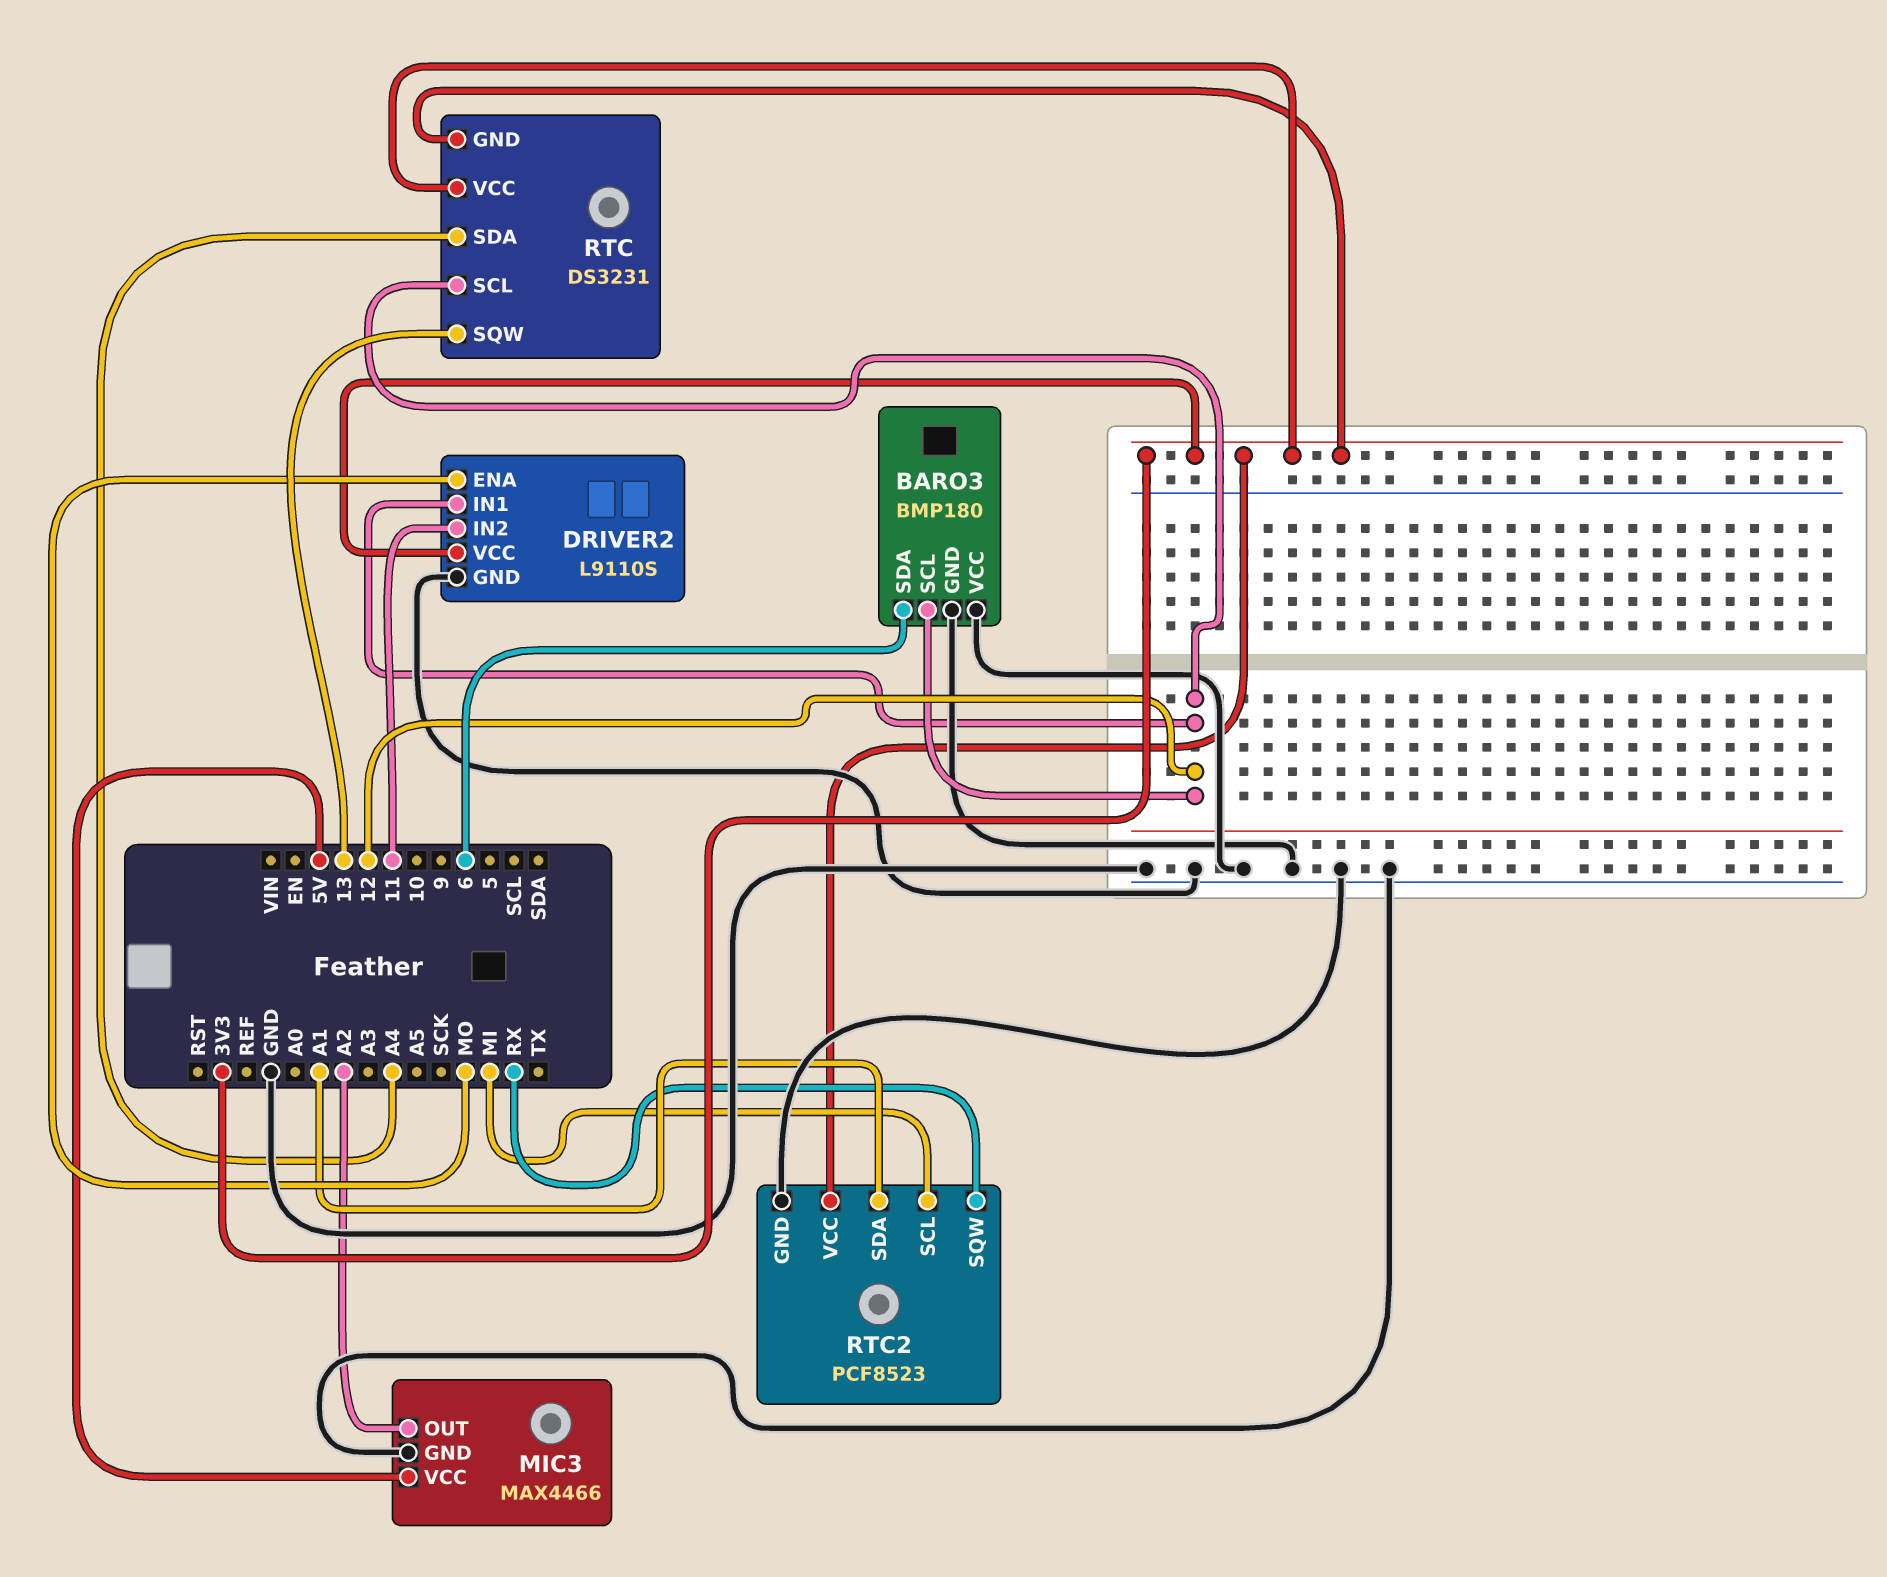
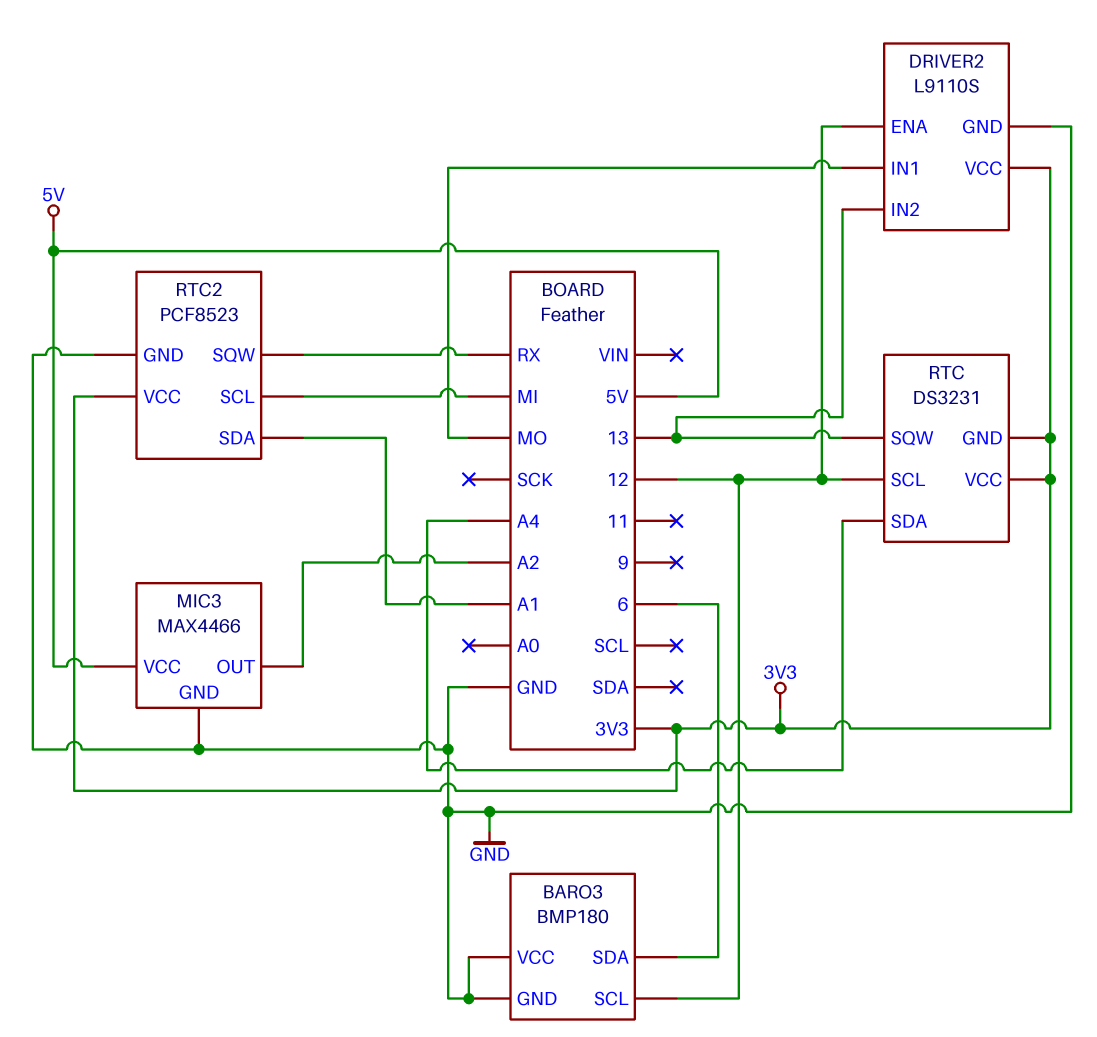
DRIVER2 pin ENA: MO -> 12
DRIVER2 pin IN1: 12 -> MO
DRIVER2 pin IN2: 11 -> 13

